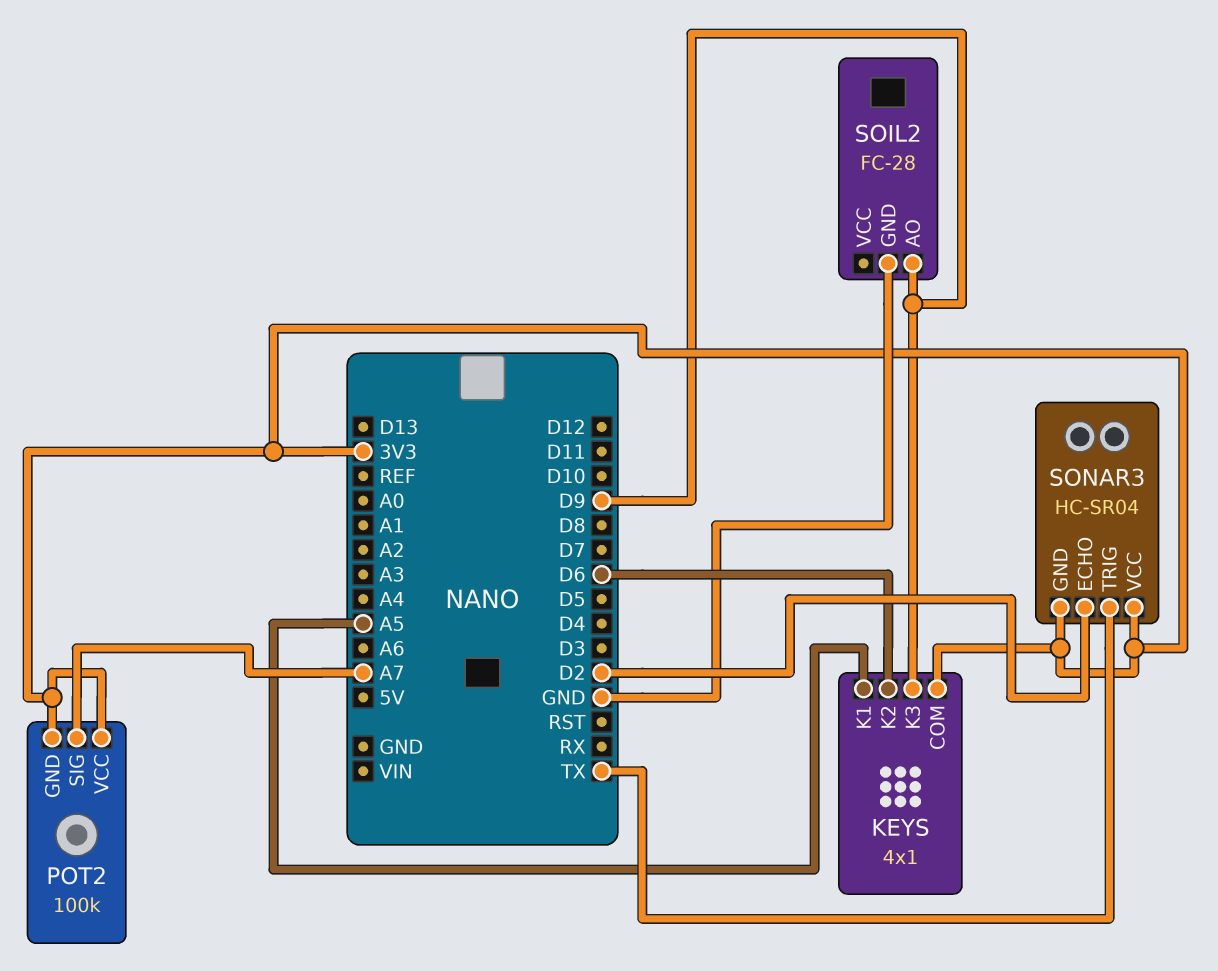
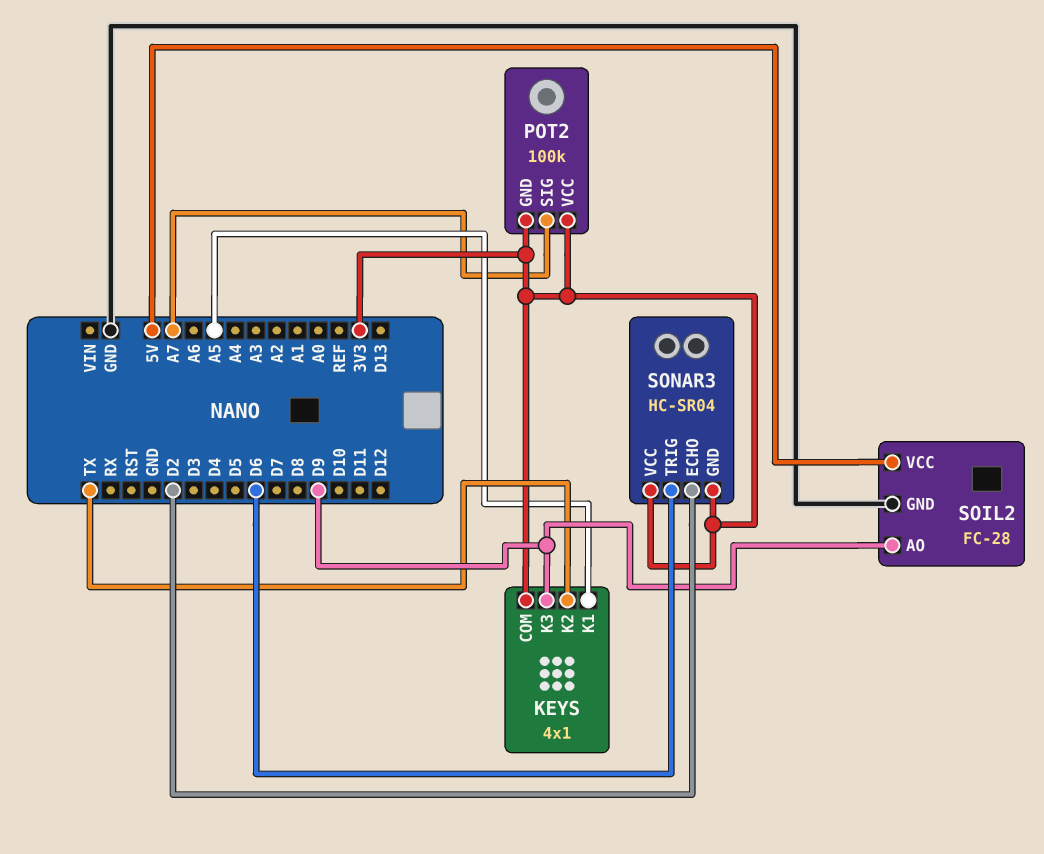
KEYS pin K2: D6 -> TX
SOIL2 pin VCC: none -> 5V
SONAR3 pin TRIG: TX -> D6

